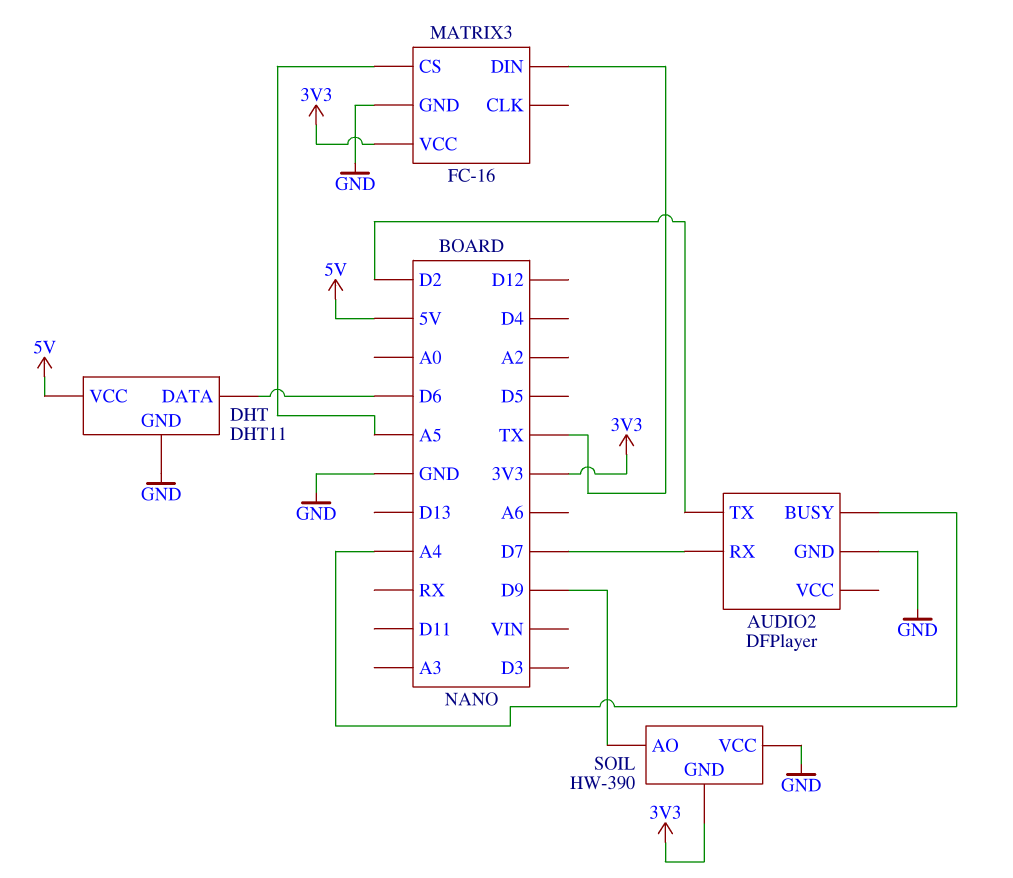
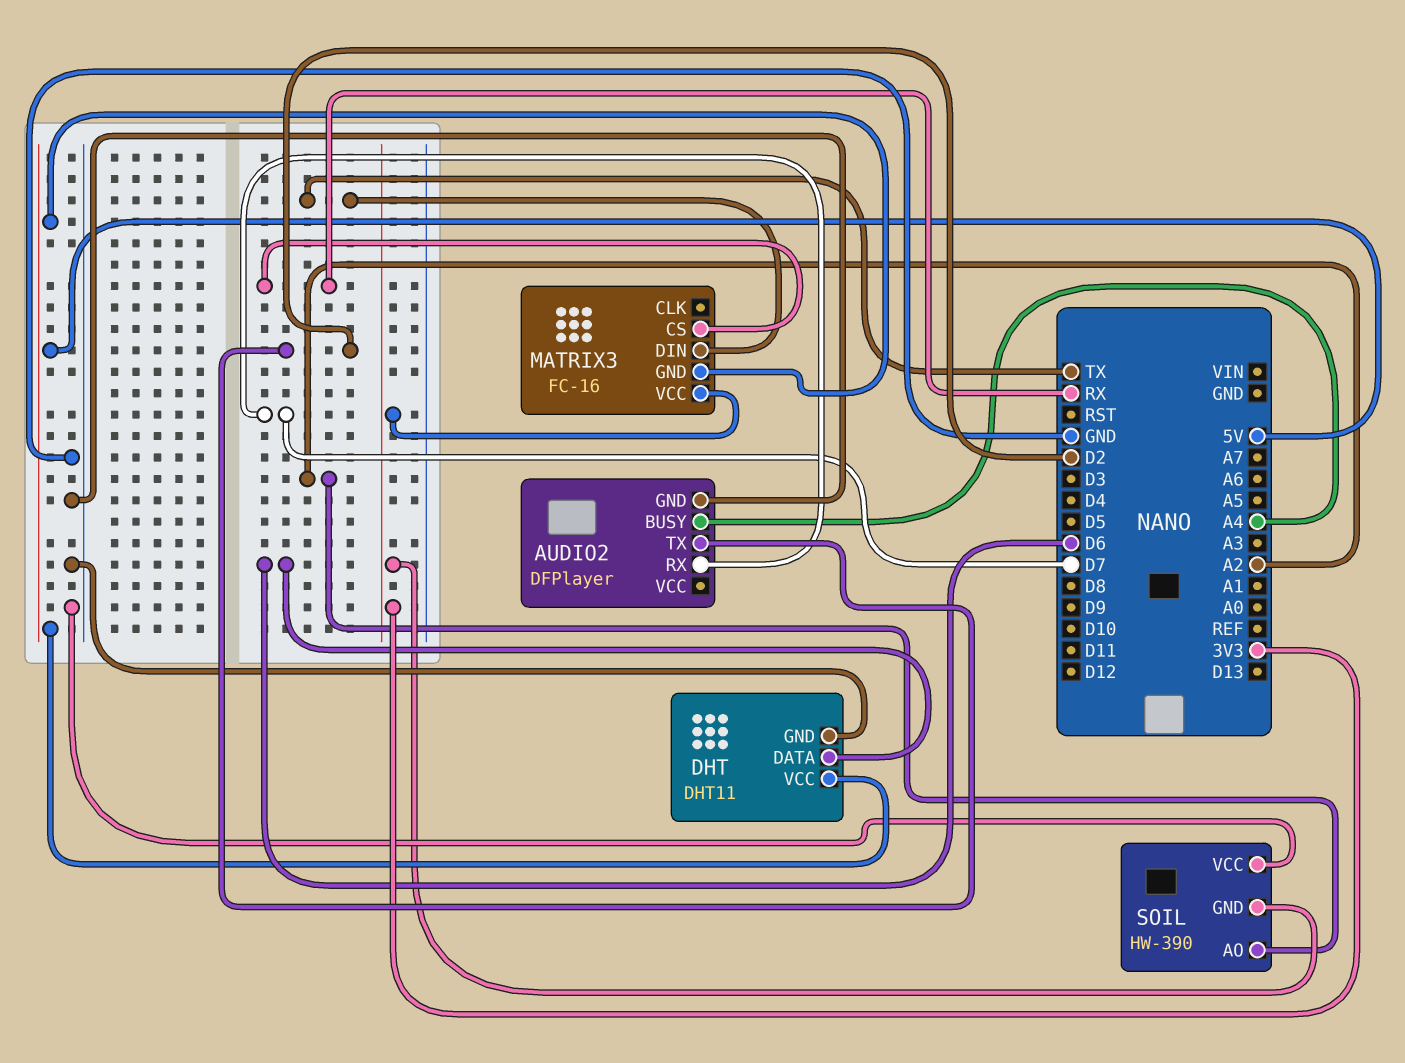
MATRIX3 pin CS: A5 -> RX
MATRIX3 pin GND: GND -> 5V
SOIL pin AO: D9 -> A2

